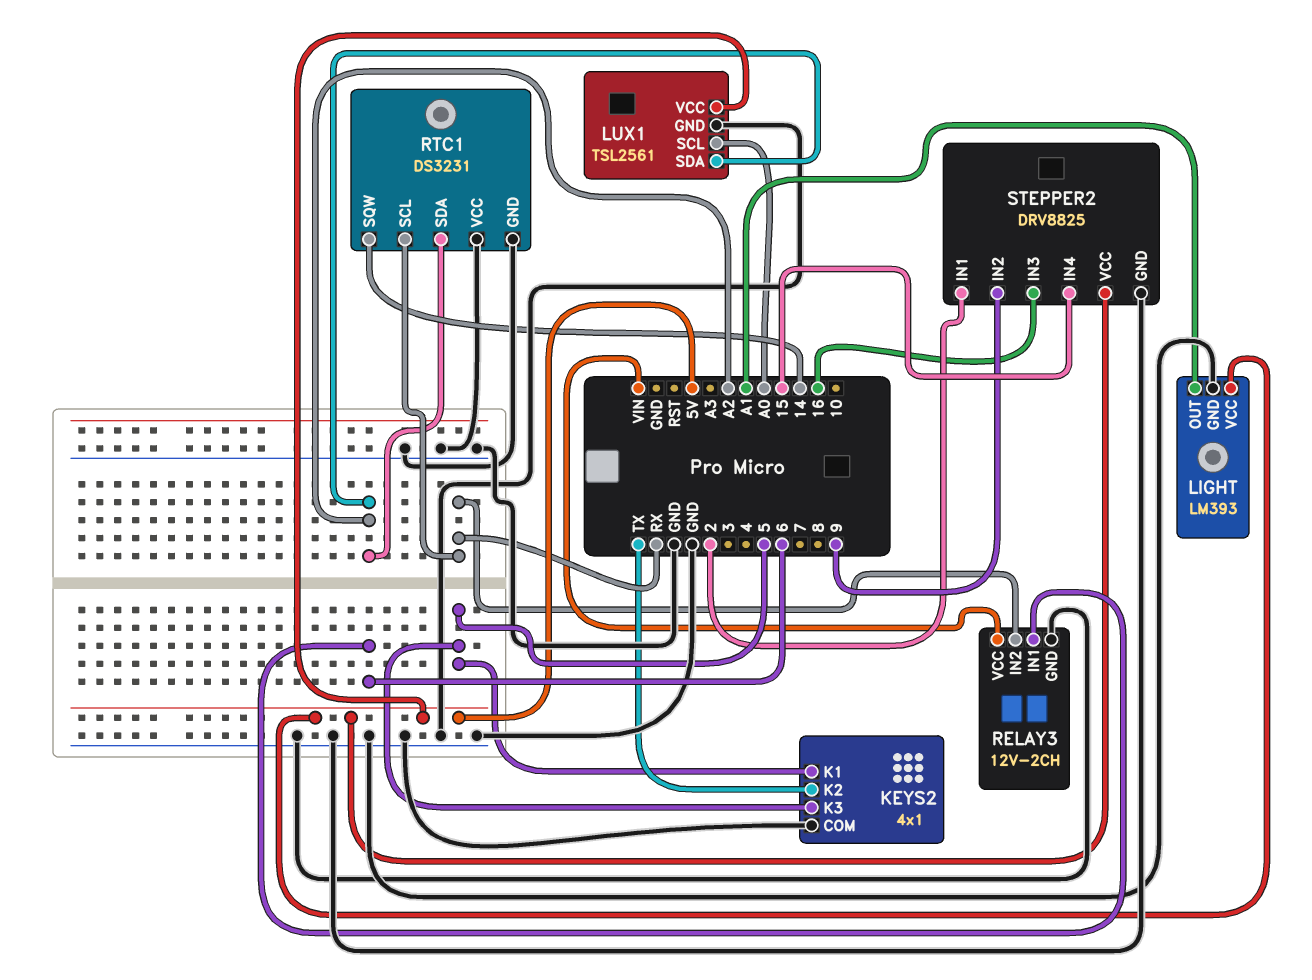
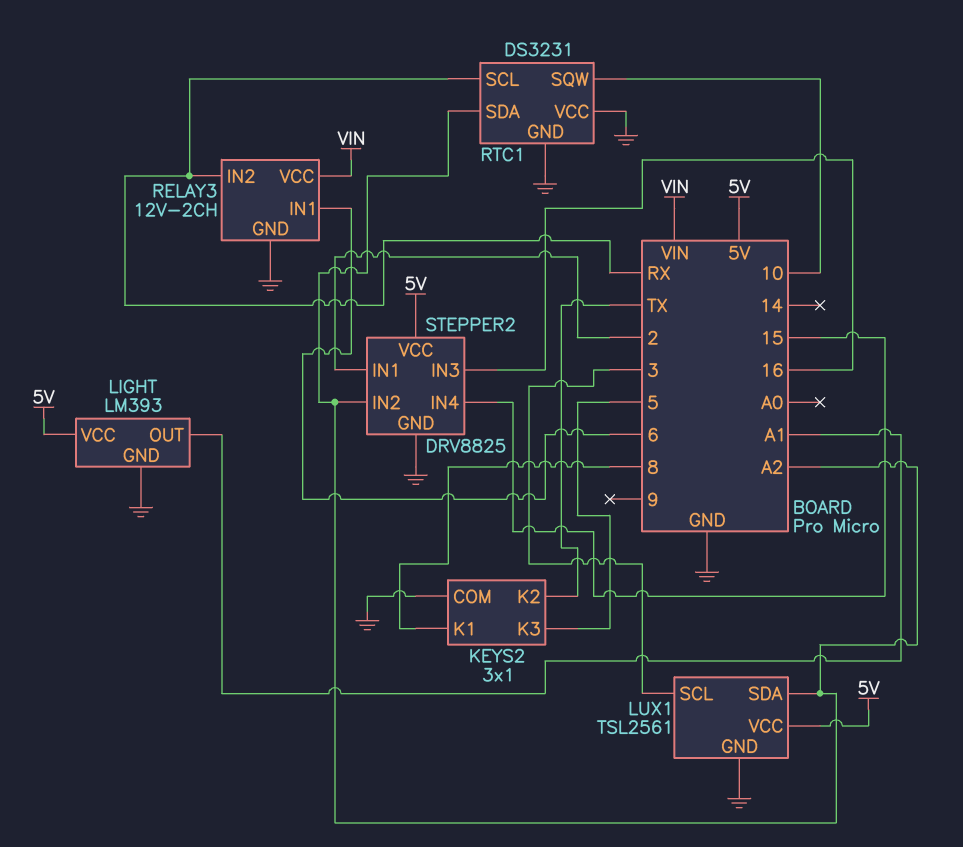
KEYS2: 4x1 -> 3x1
KEYS2 pin K1: 5 -> 8
LUX1 pin SCL: A0 -> 3
RTC1 pin SQW: 14 -> 10
STEPPER2 pin IN2: 9 -> A2

